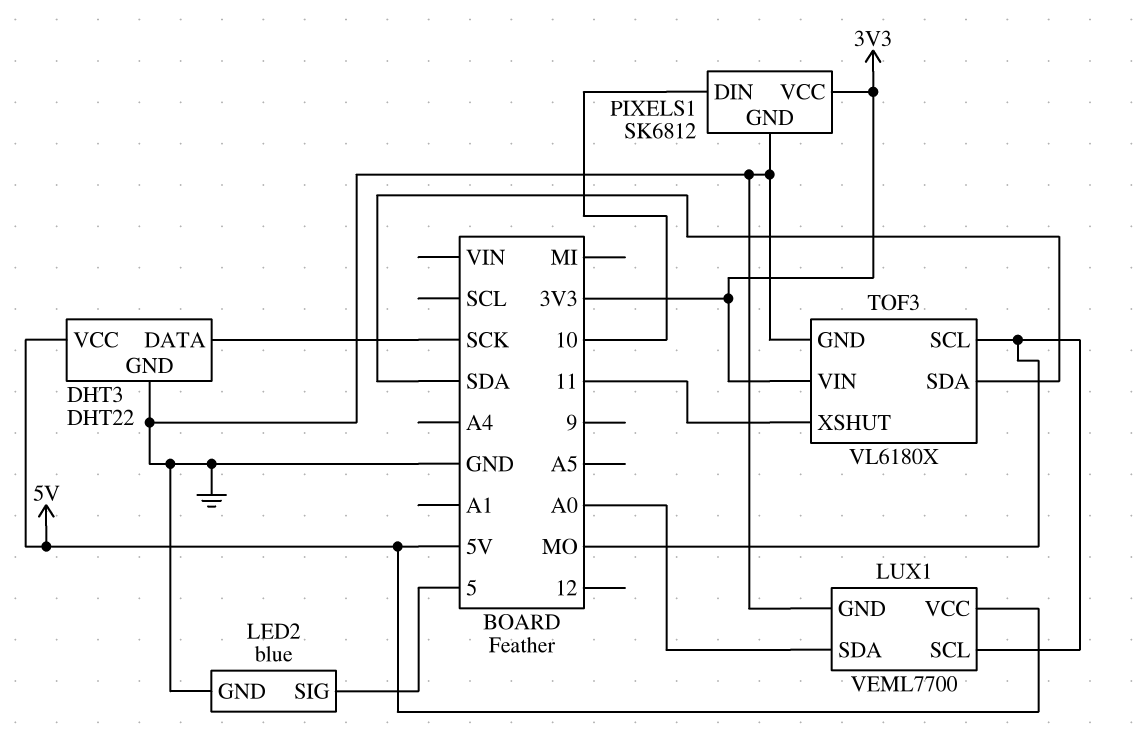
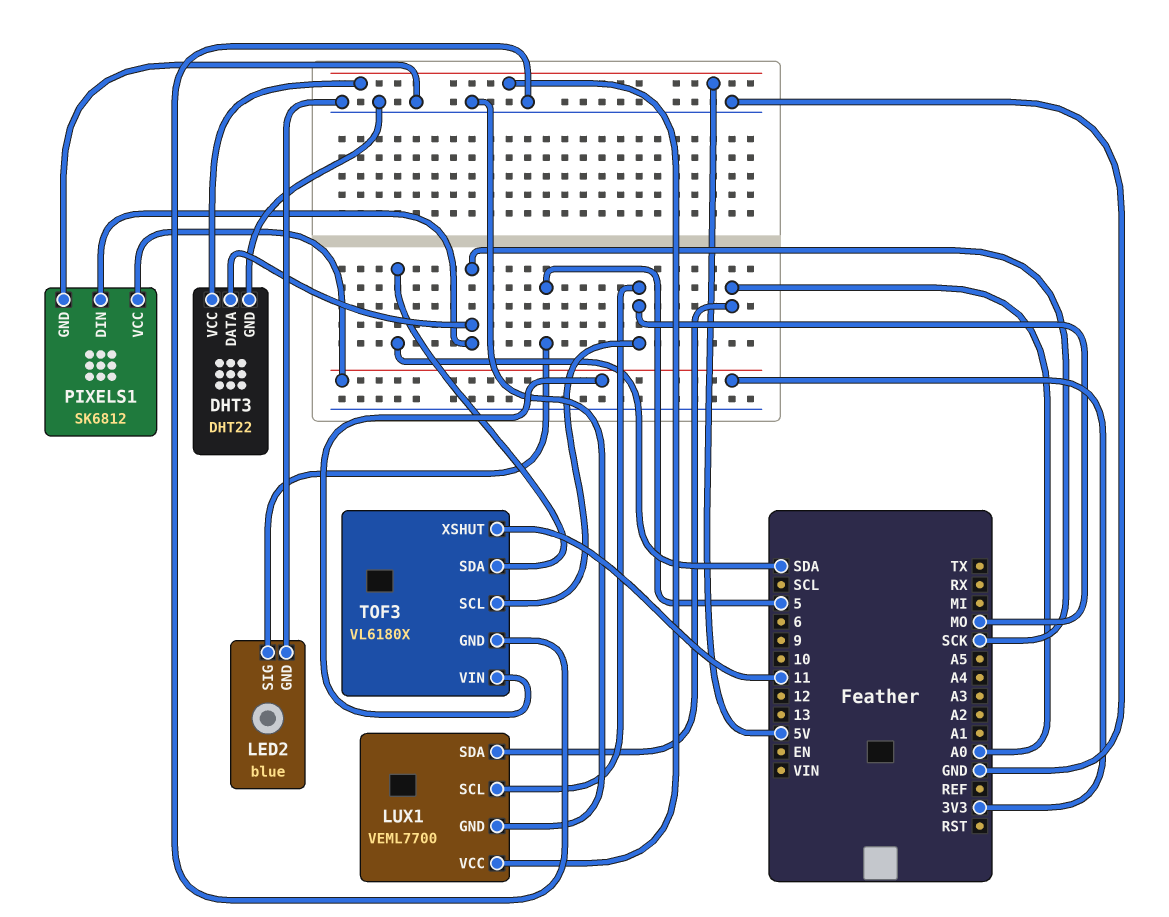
PIXELS1 pin DIN: 10 -> SCK

